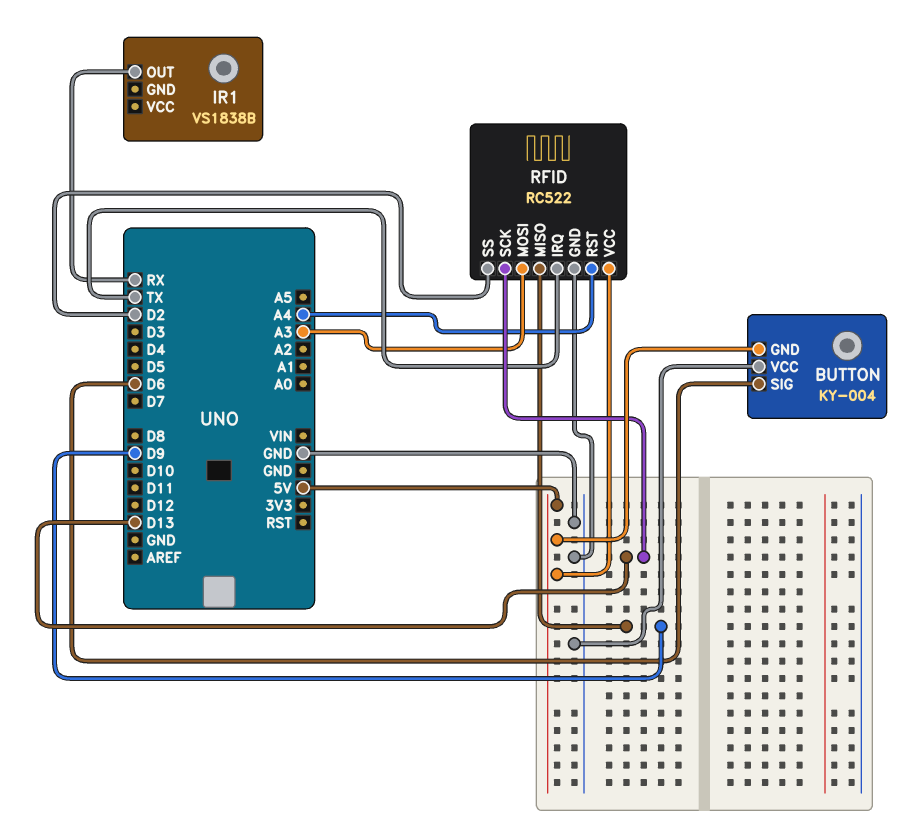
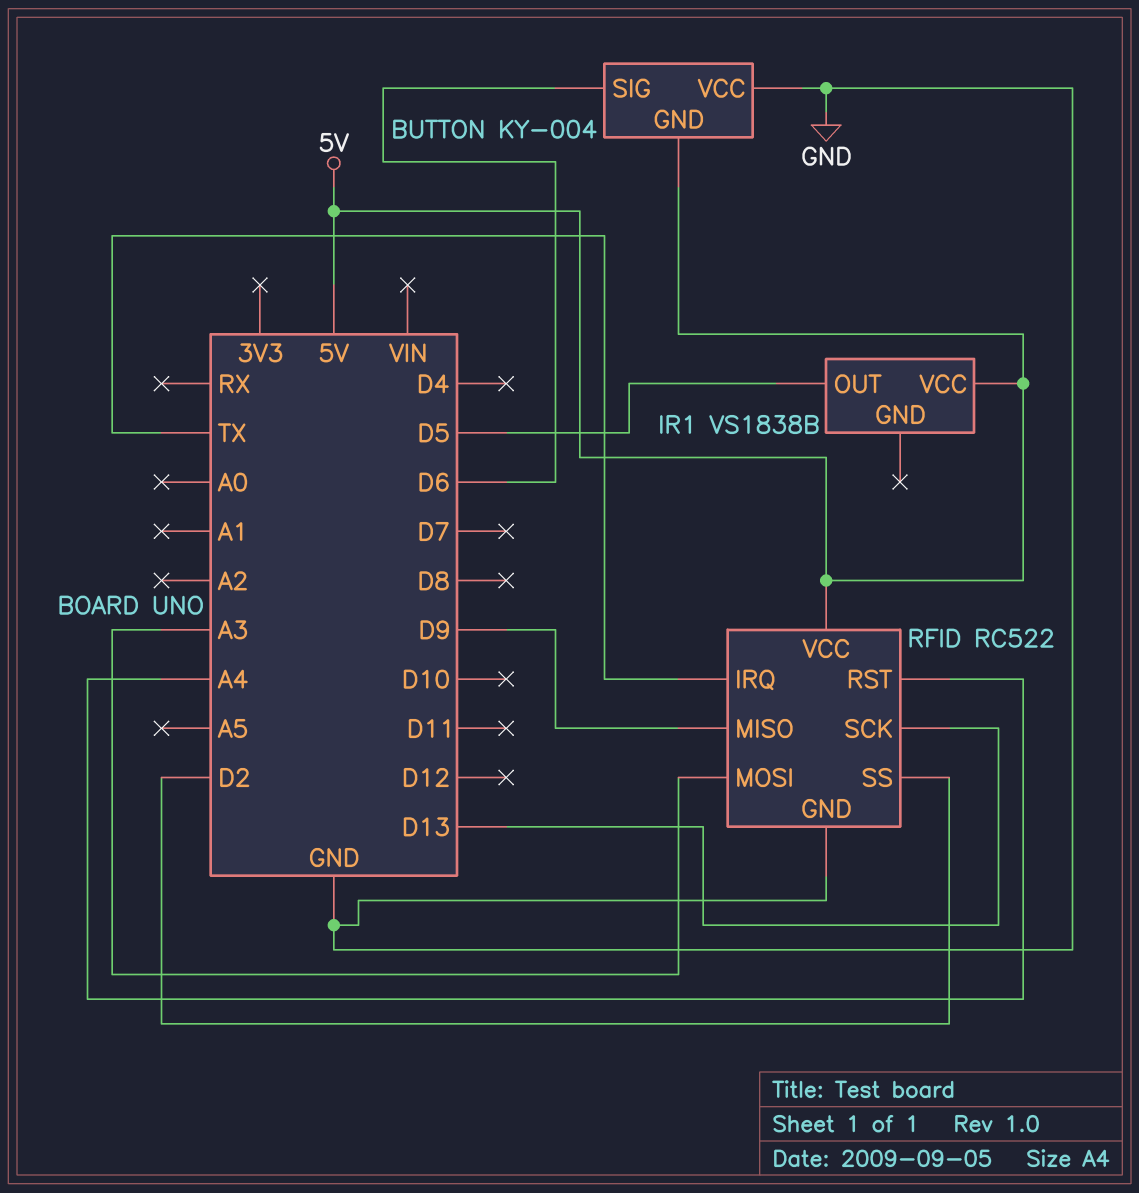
IR1 pin OUT: RX -> D5
IR1 pin VCC: none -> 5V

